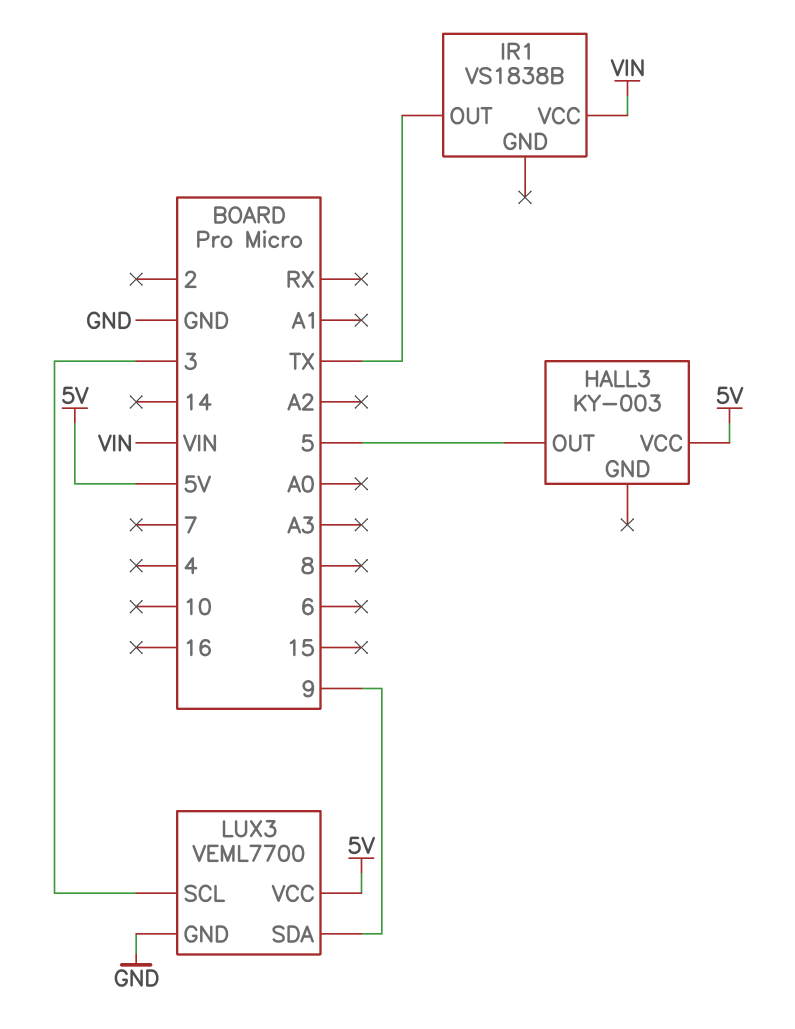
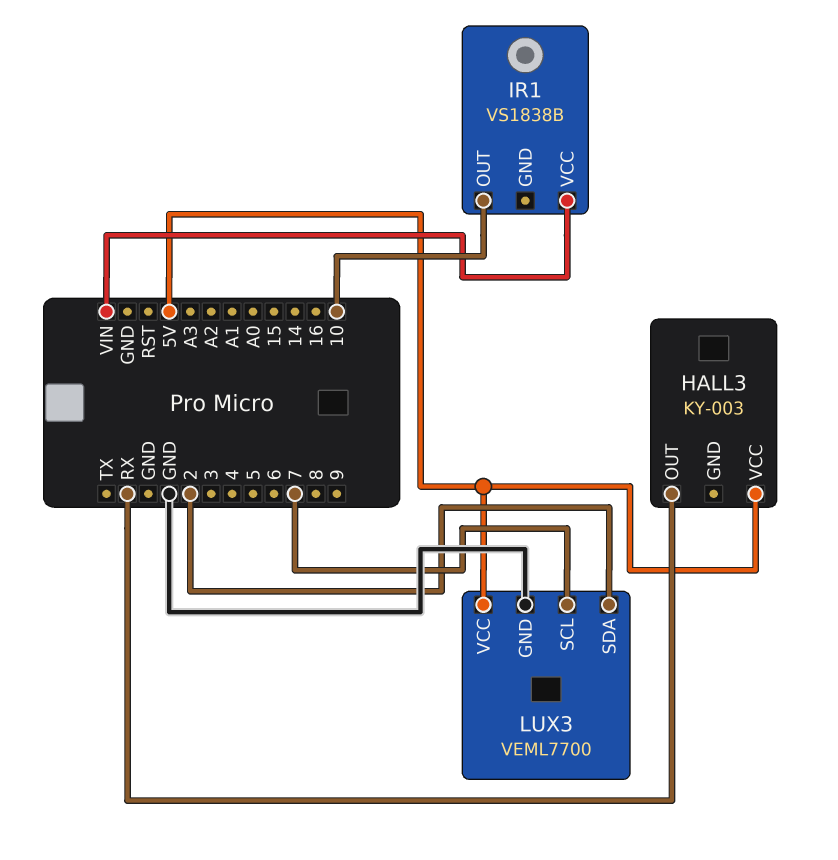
HALL3 pin OUT: 5 -> RX
IR1 pin OUT: TX -> 10
LUX3 pin SCL: 3 -> 7
LUX3 pin SDA: 9 -> 2

